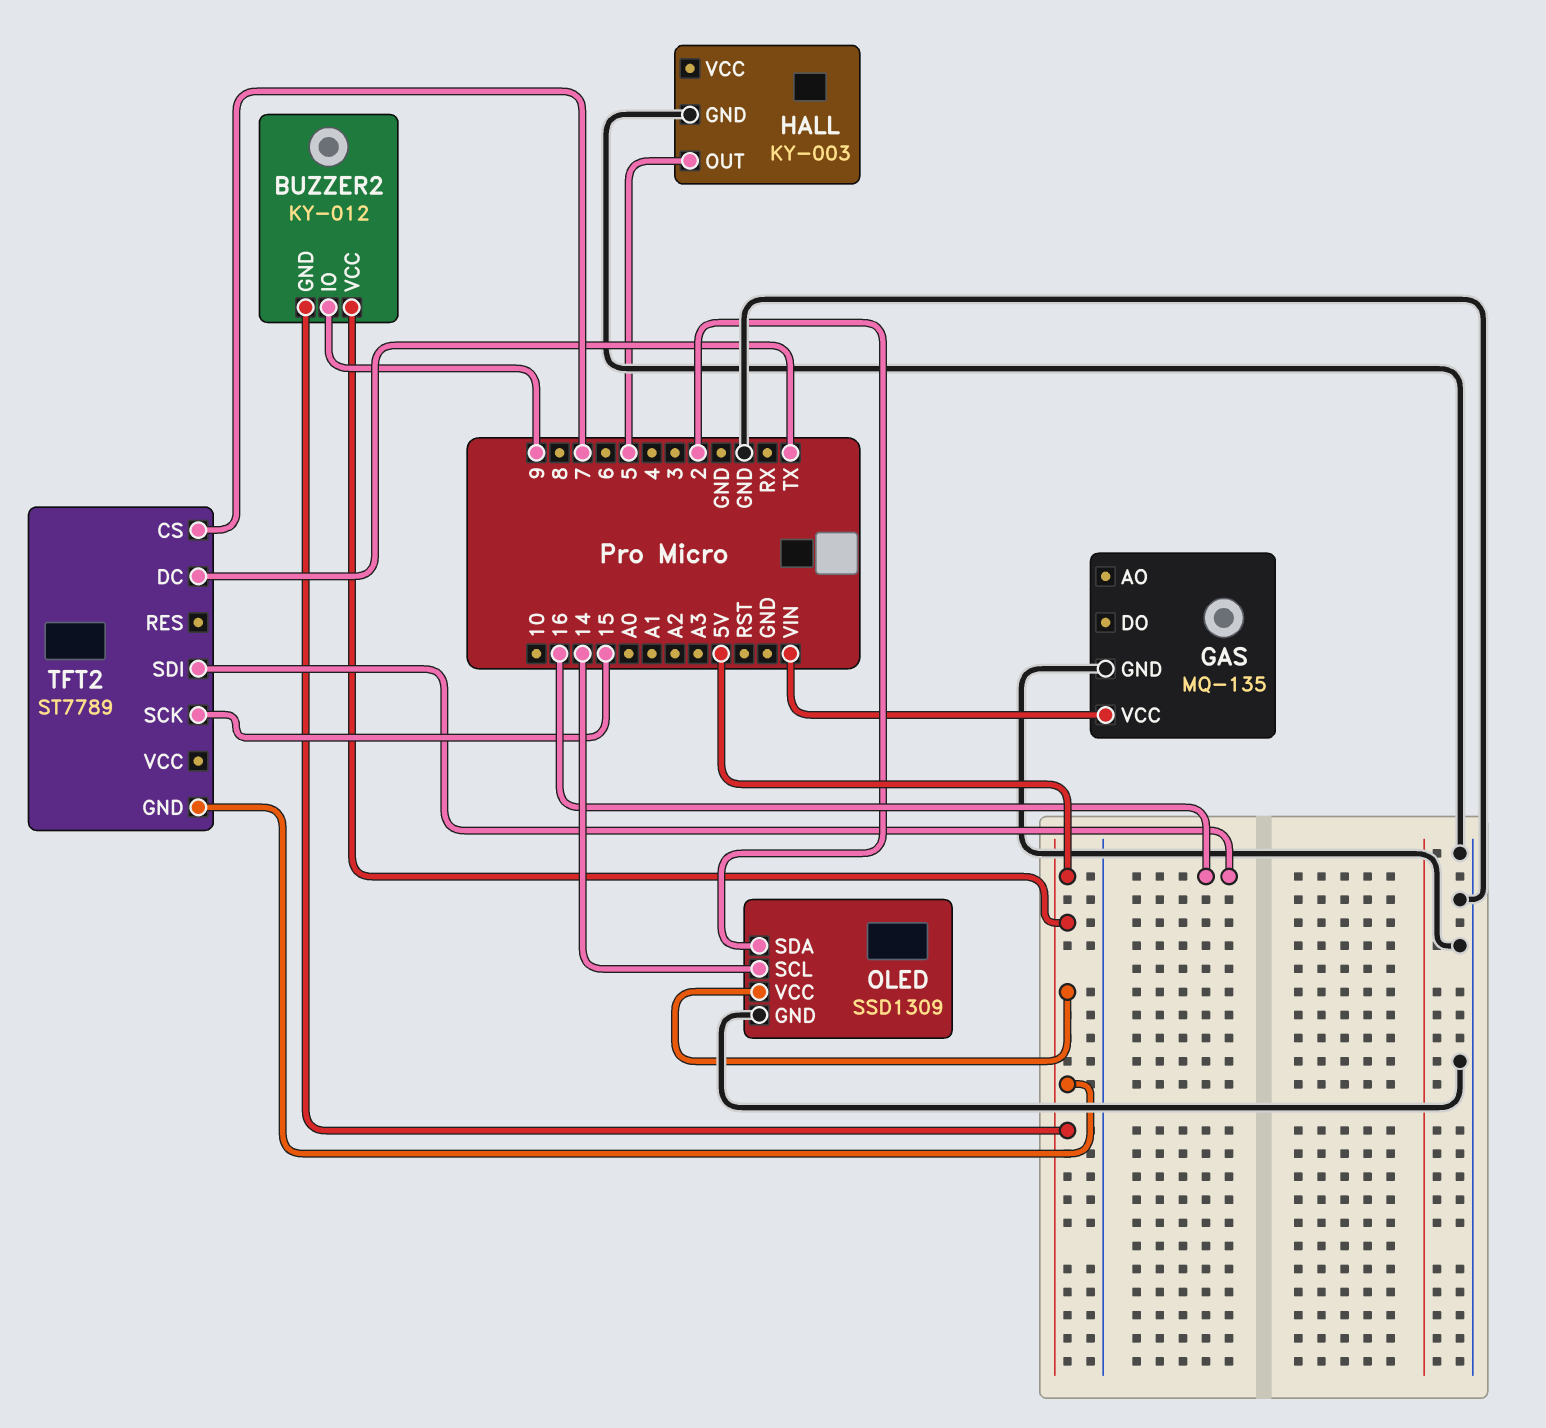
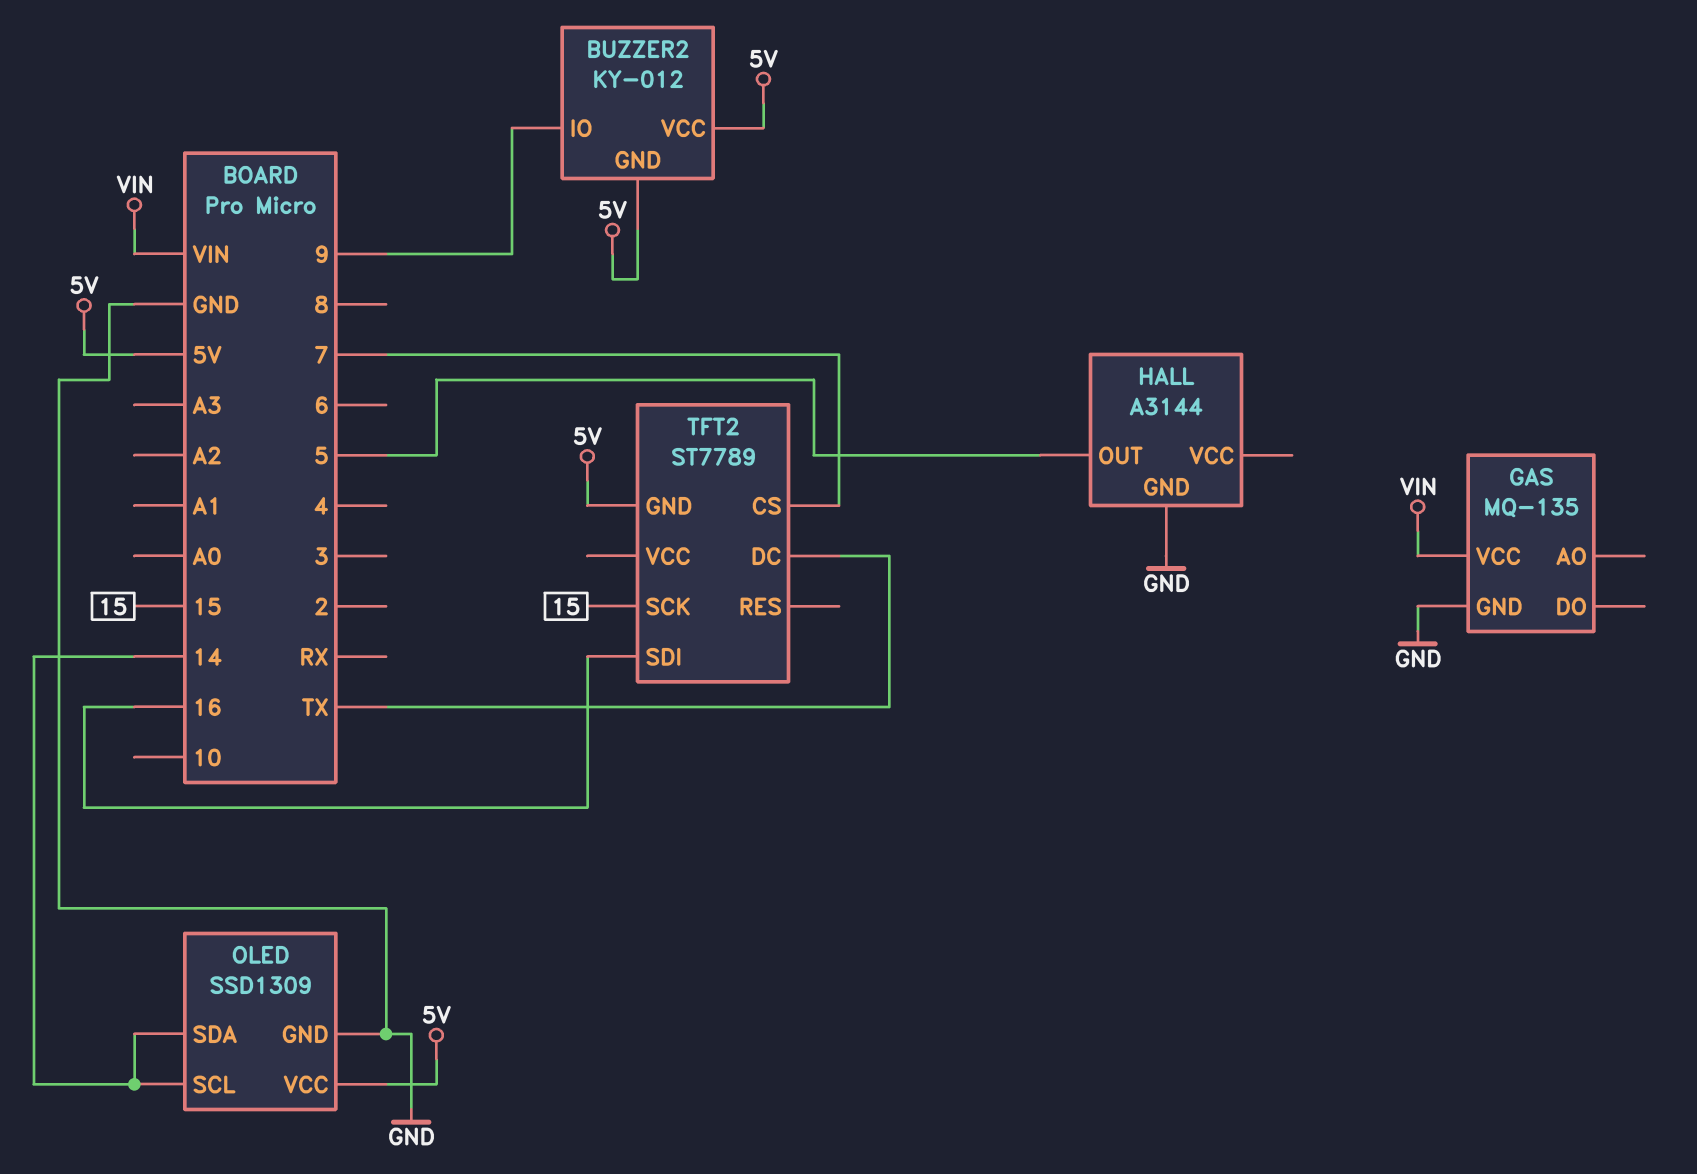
HALL: KY-003 -> A3144
OLED pin SDA: 2 -> 14

